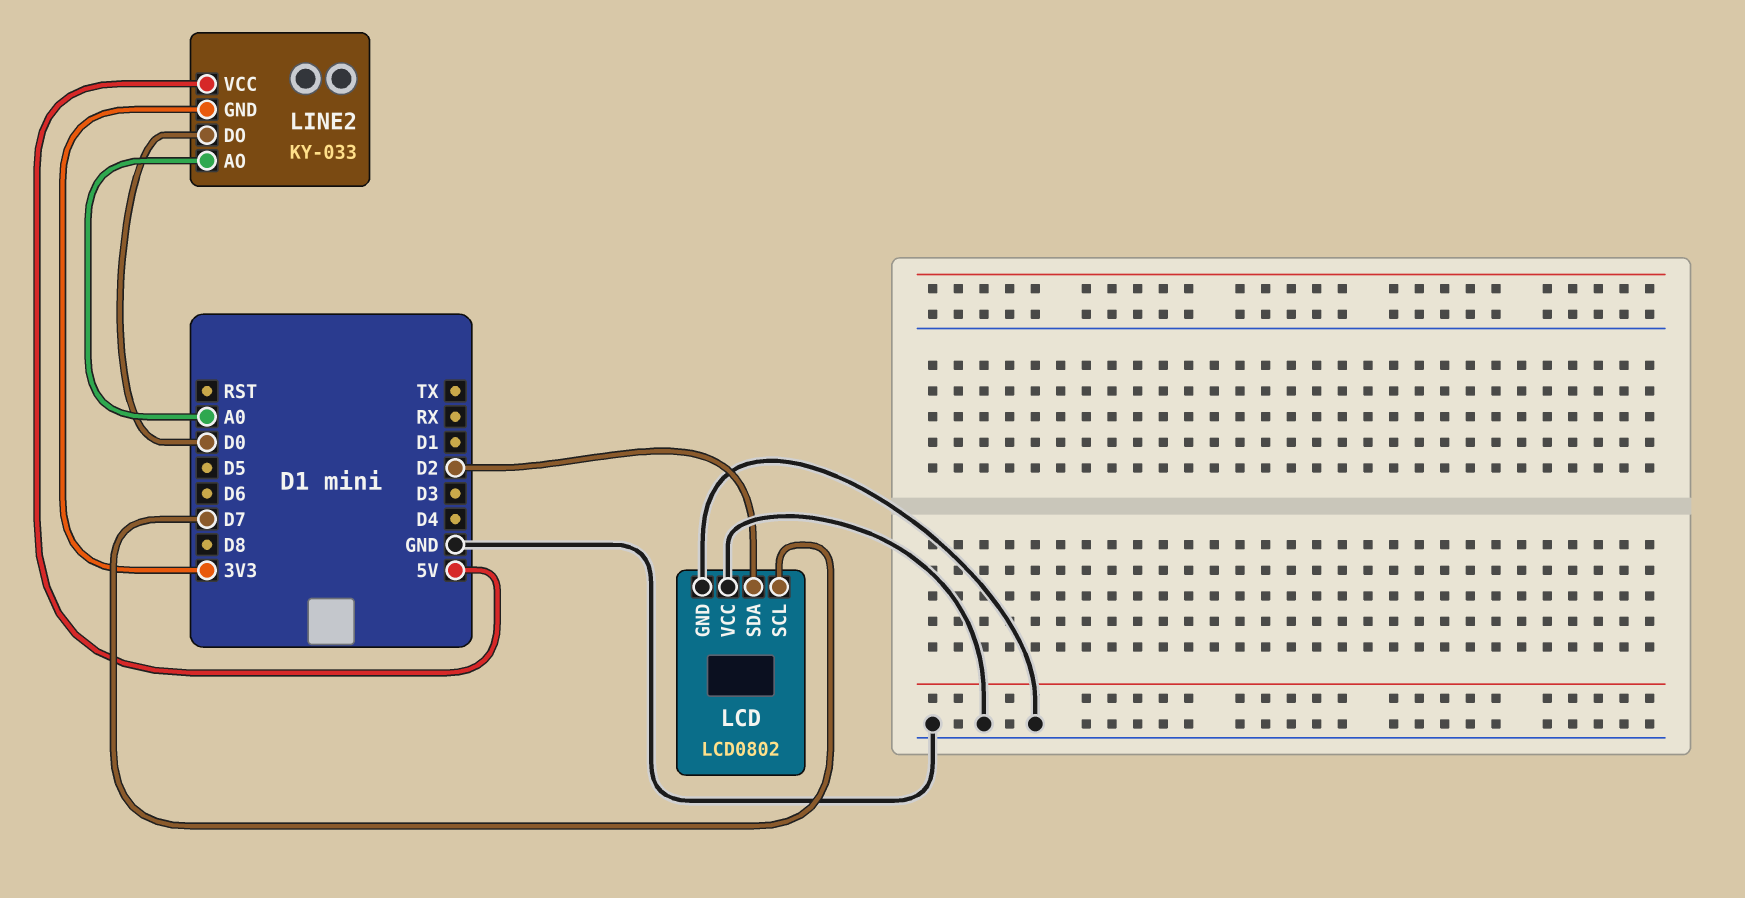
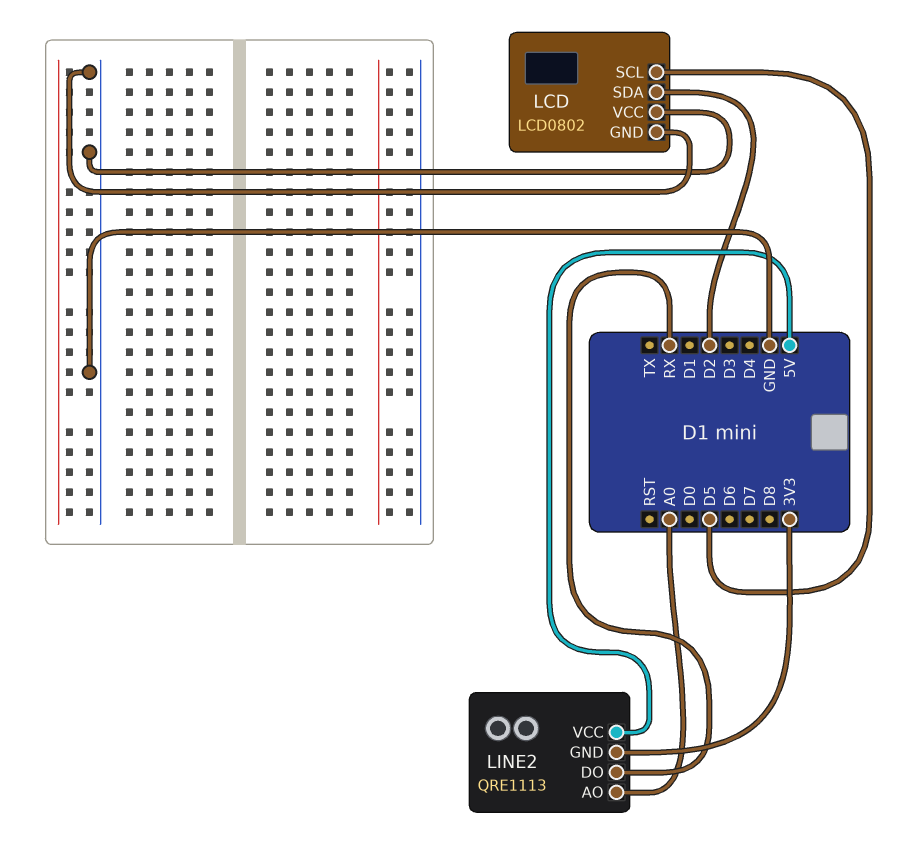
LCD pin SCL: D7 -> D5
LINE2: KY-033 -> QRE1113
LINE2 pin DO: D0 -> RX

